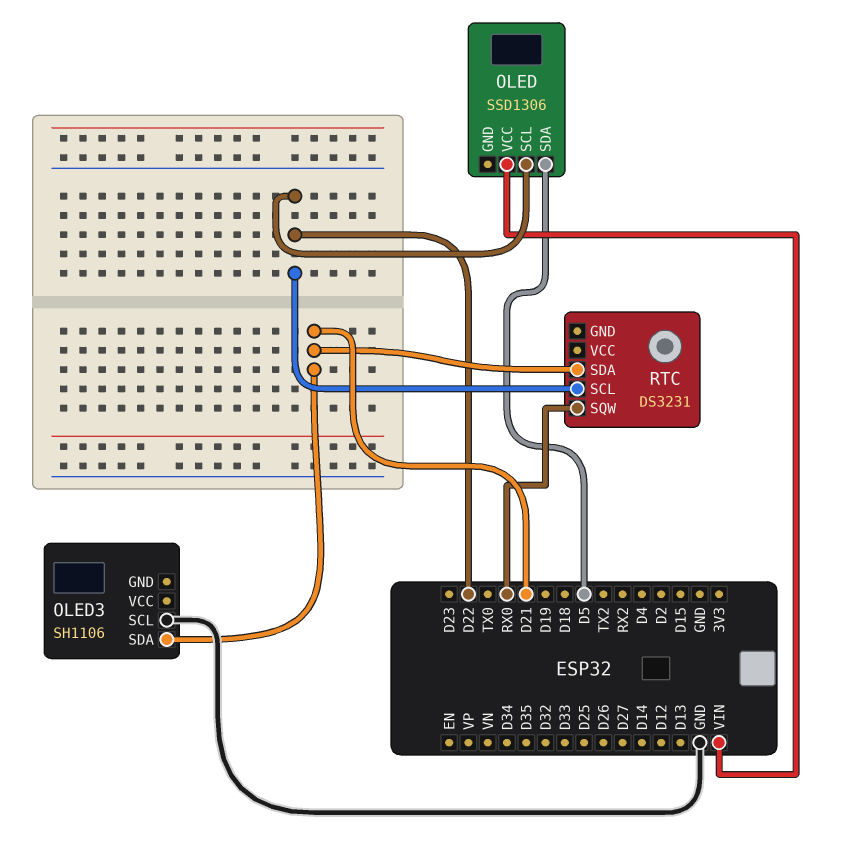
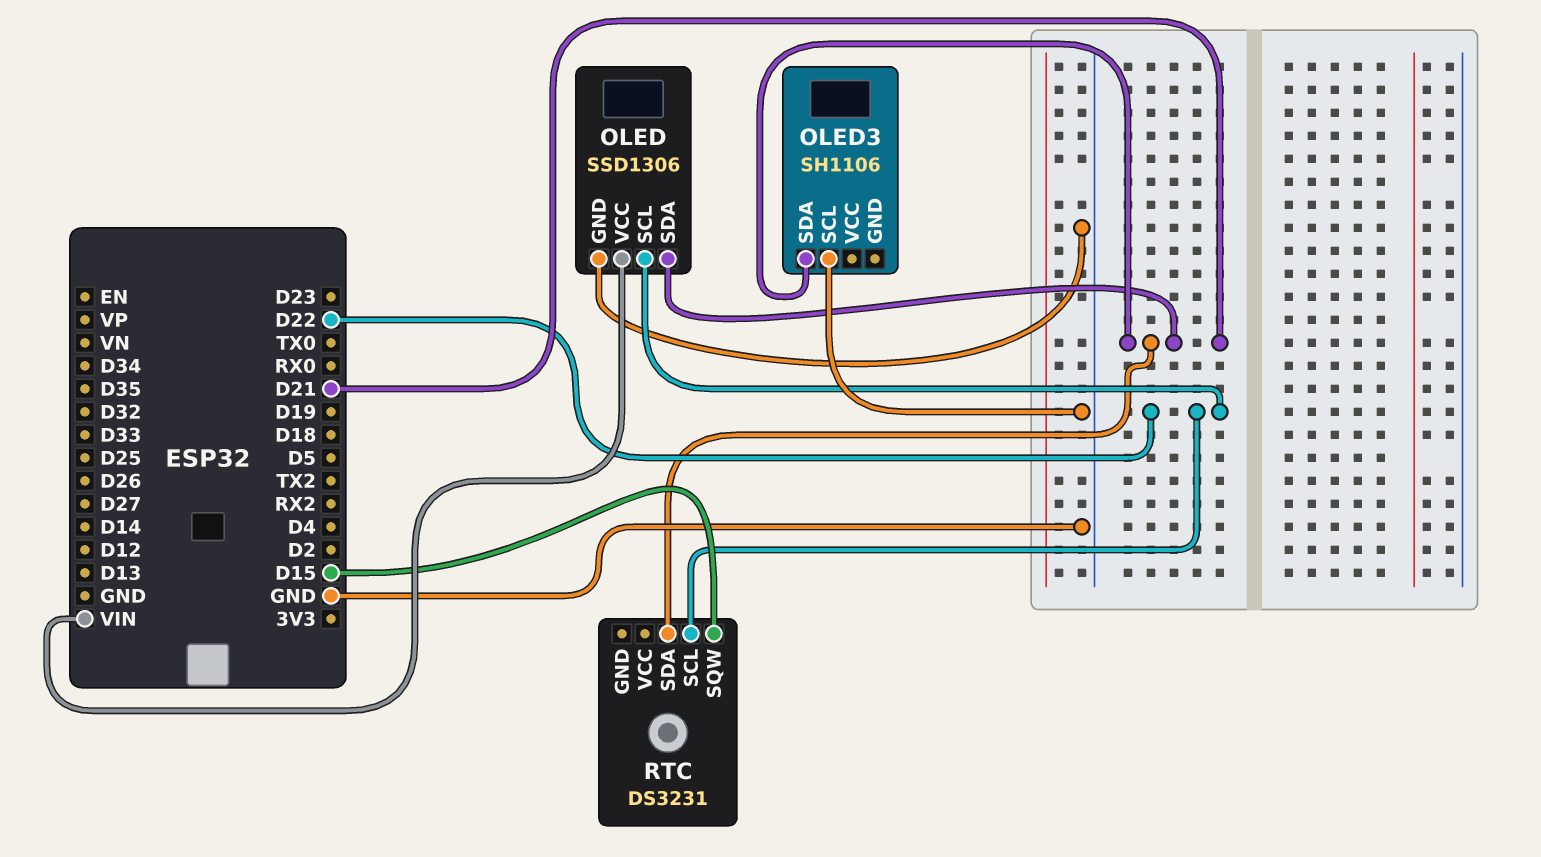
OLED pin GND: none -> GND
OLED pin SDA: D5 -> D21
RTC pin SQW: RX0 -> D15

